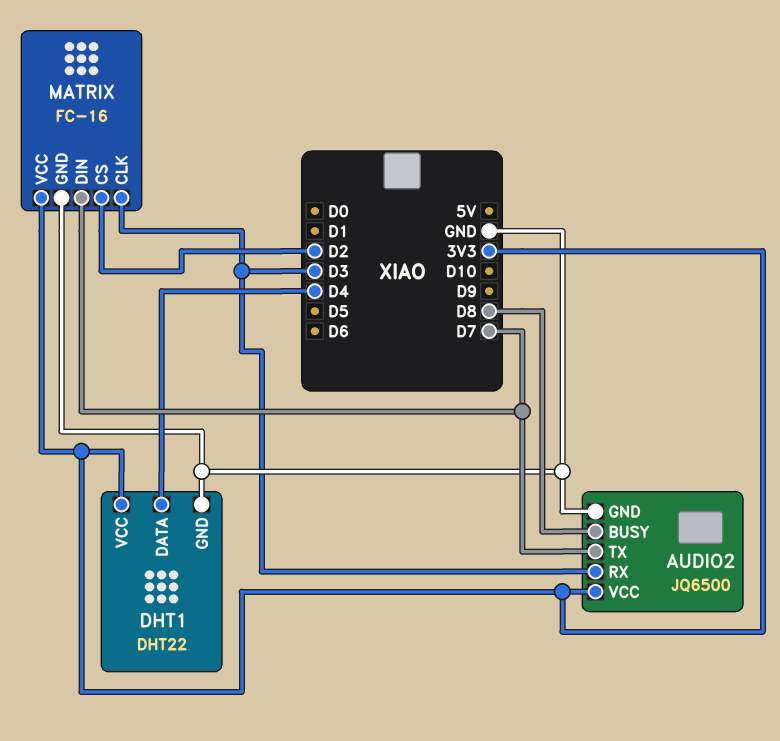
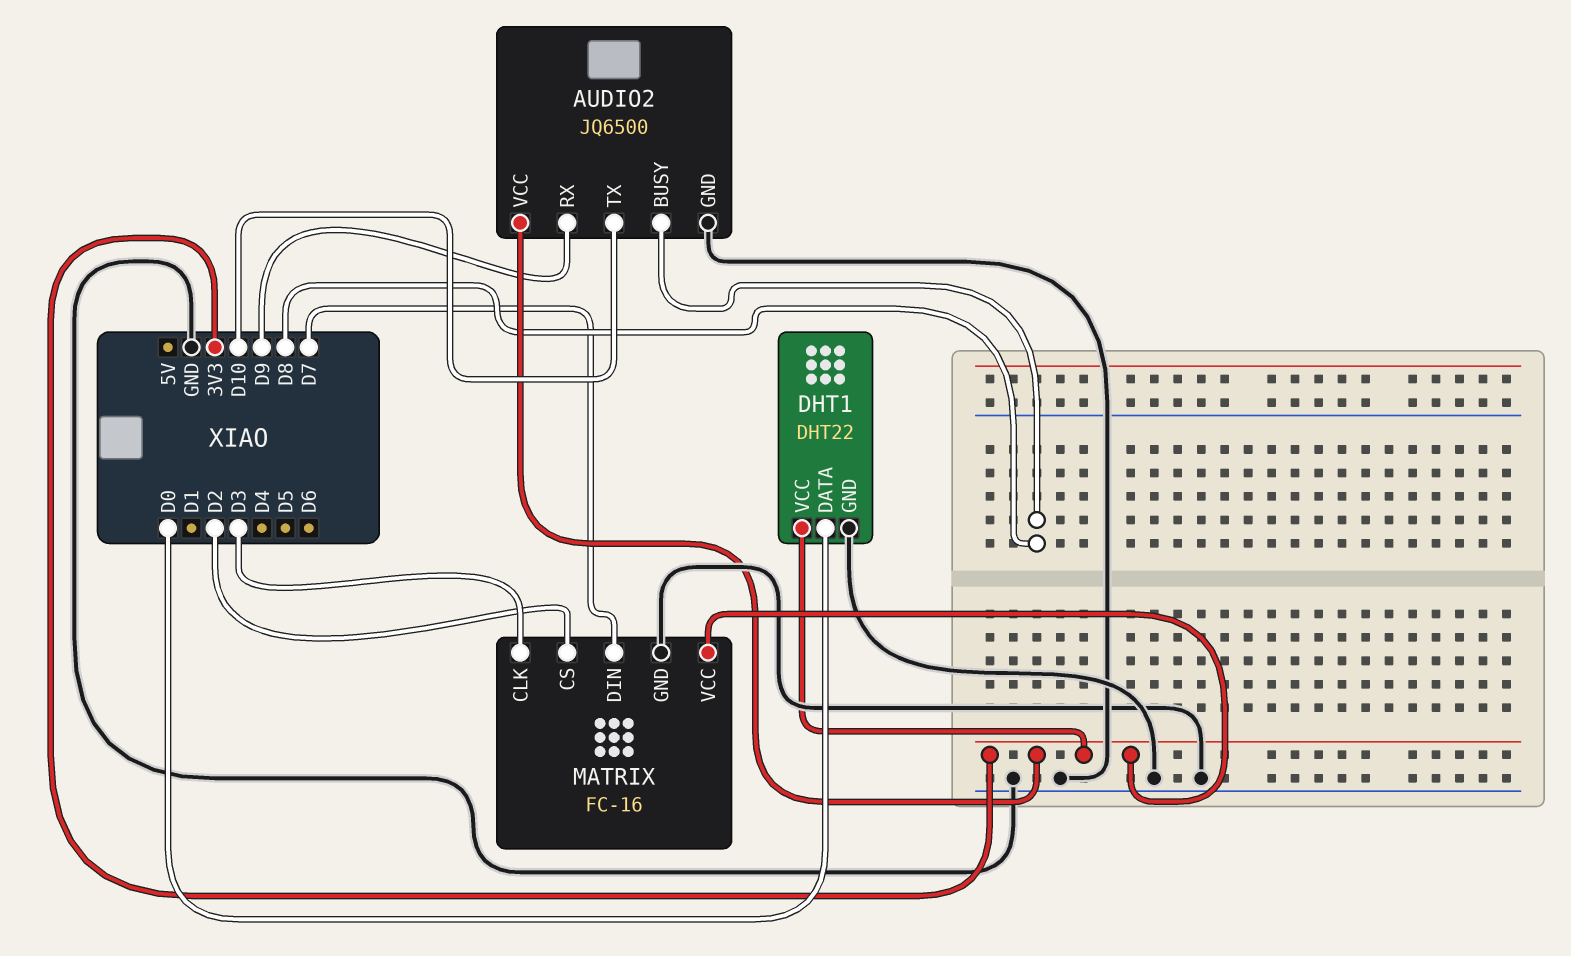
AUDIO2 pin RX: D3 -> D9
AUDIO2 pin TX: D7 -> D10
DHT1 pin DATA: D4 -> D0

